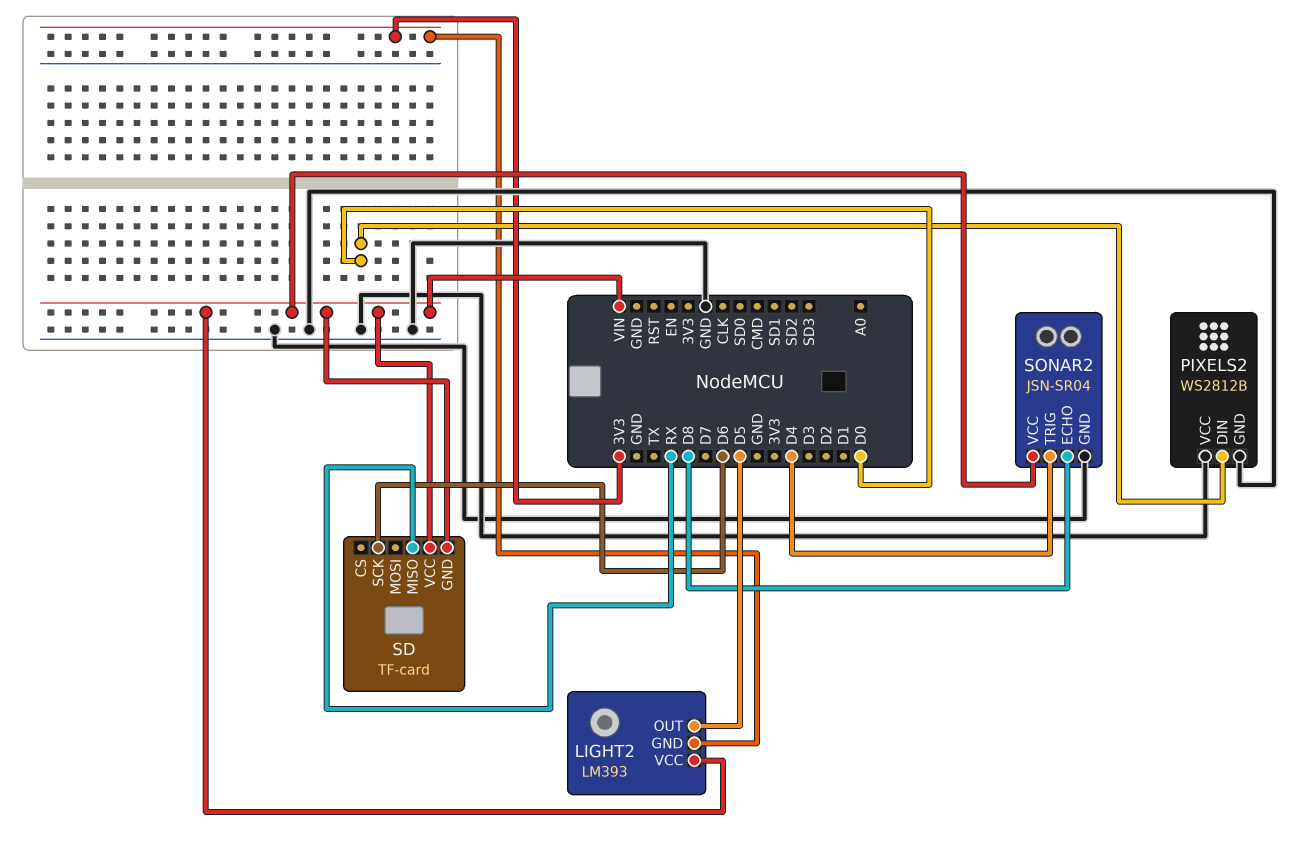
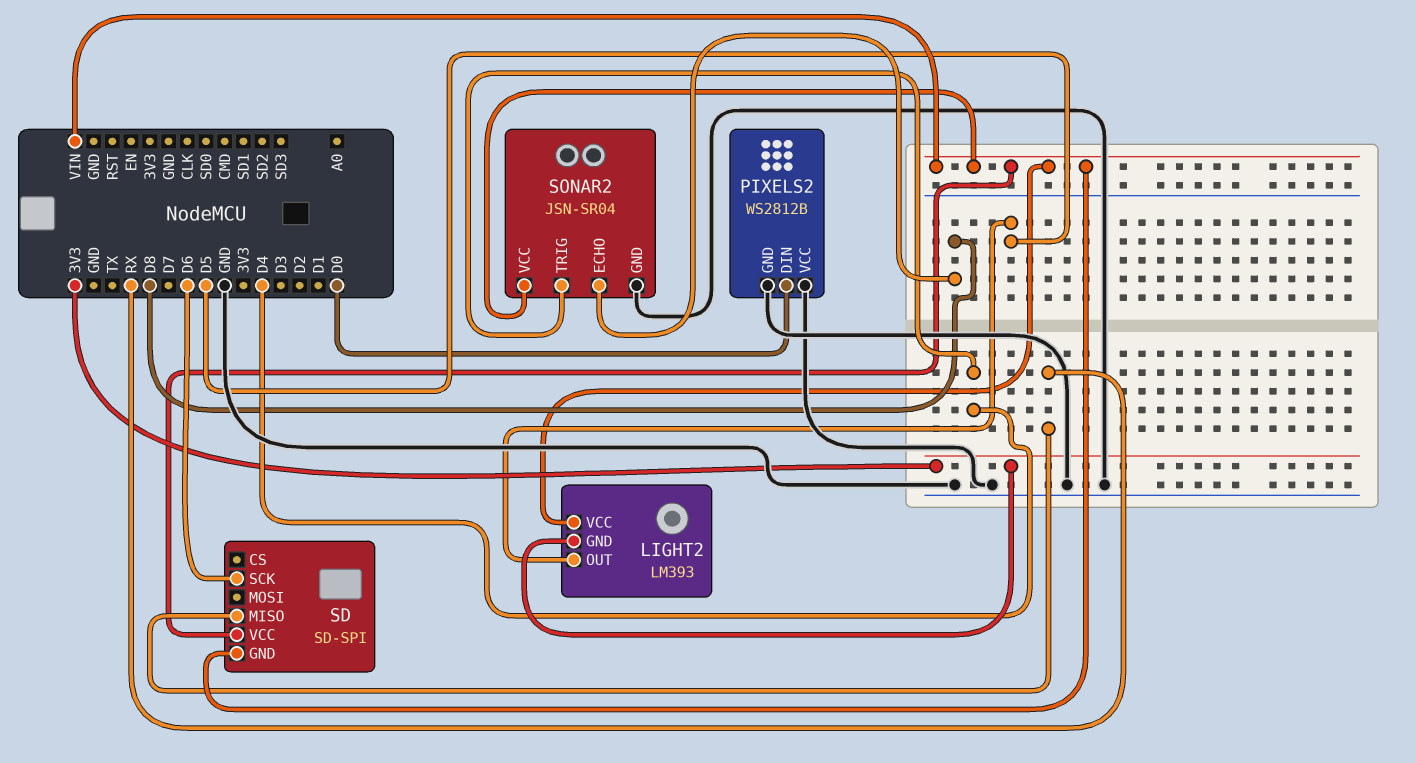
SD: TF-card -> SD-SPI

